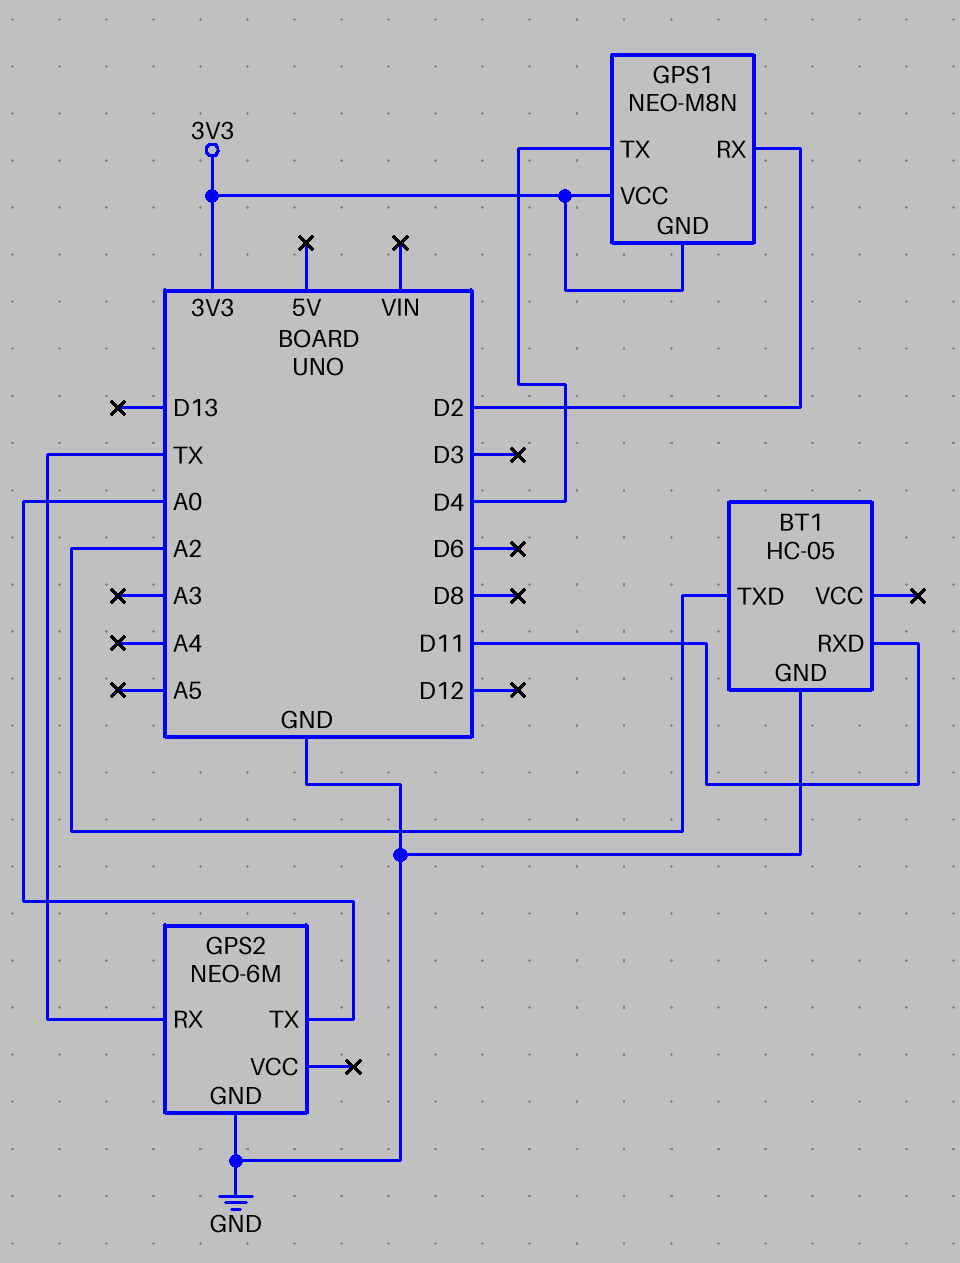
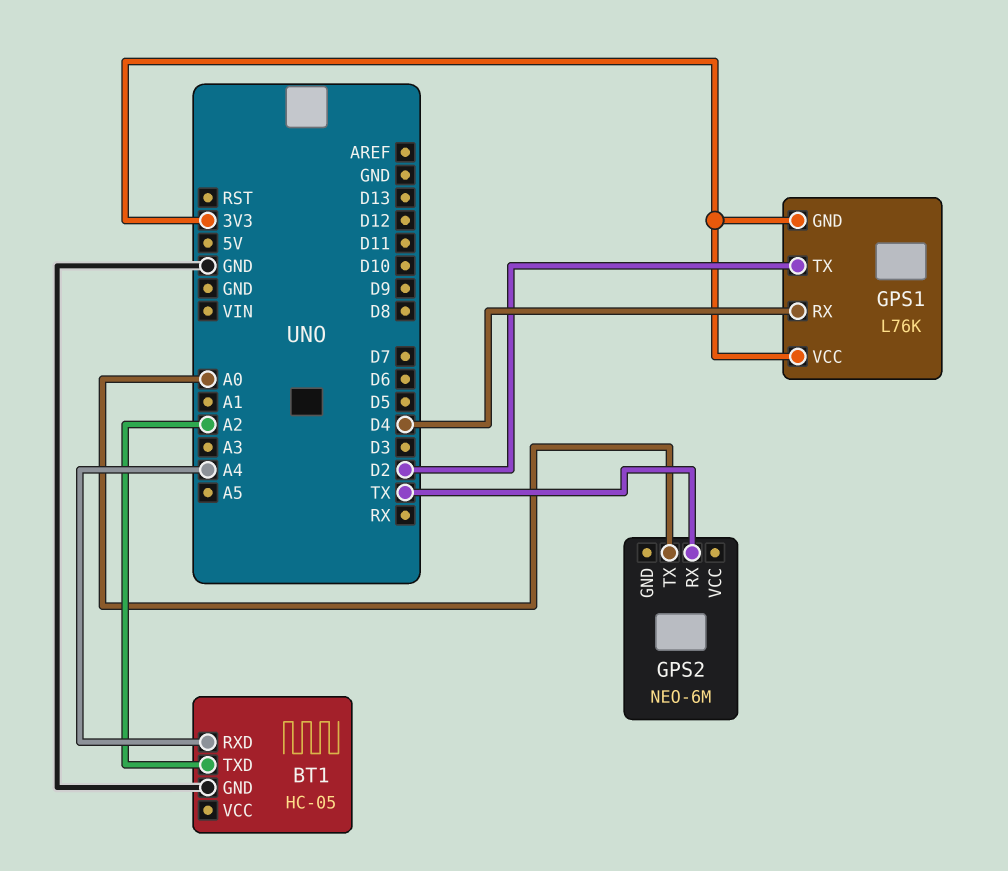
BT1 pin RXD: D11 -> A4
GPS1: NEO-M8N -> L76K
GPS1 pin RX: D2 -> D4
GPS1 pin TX: D4 -> D2
GPS2 pin GND: GND -> none

